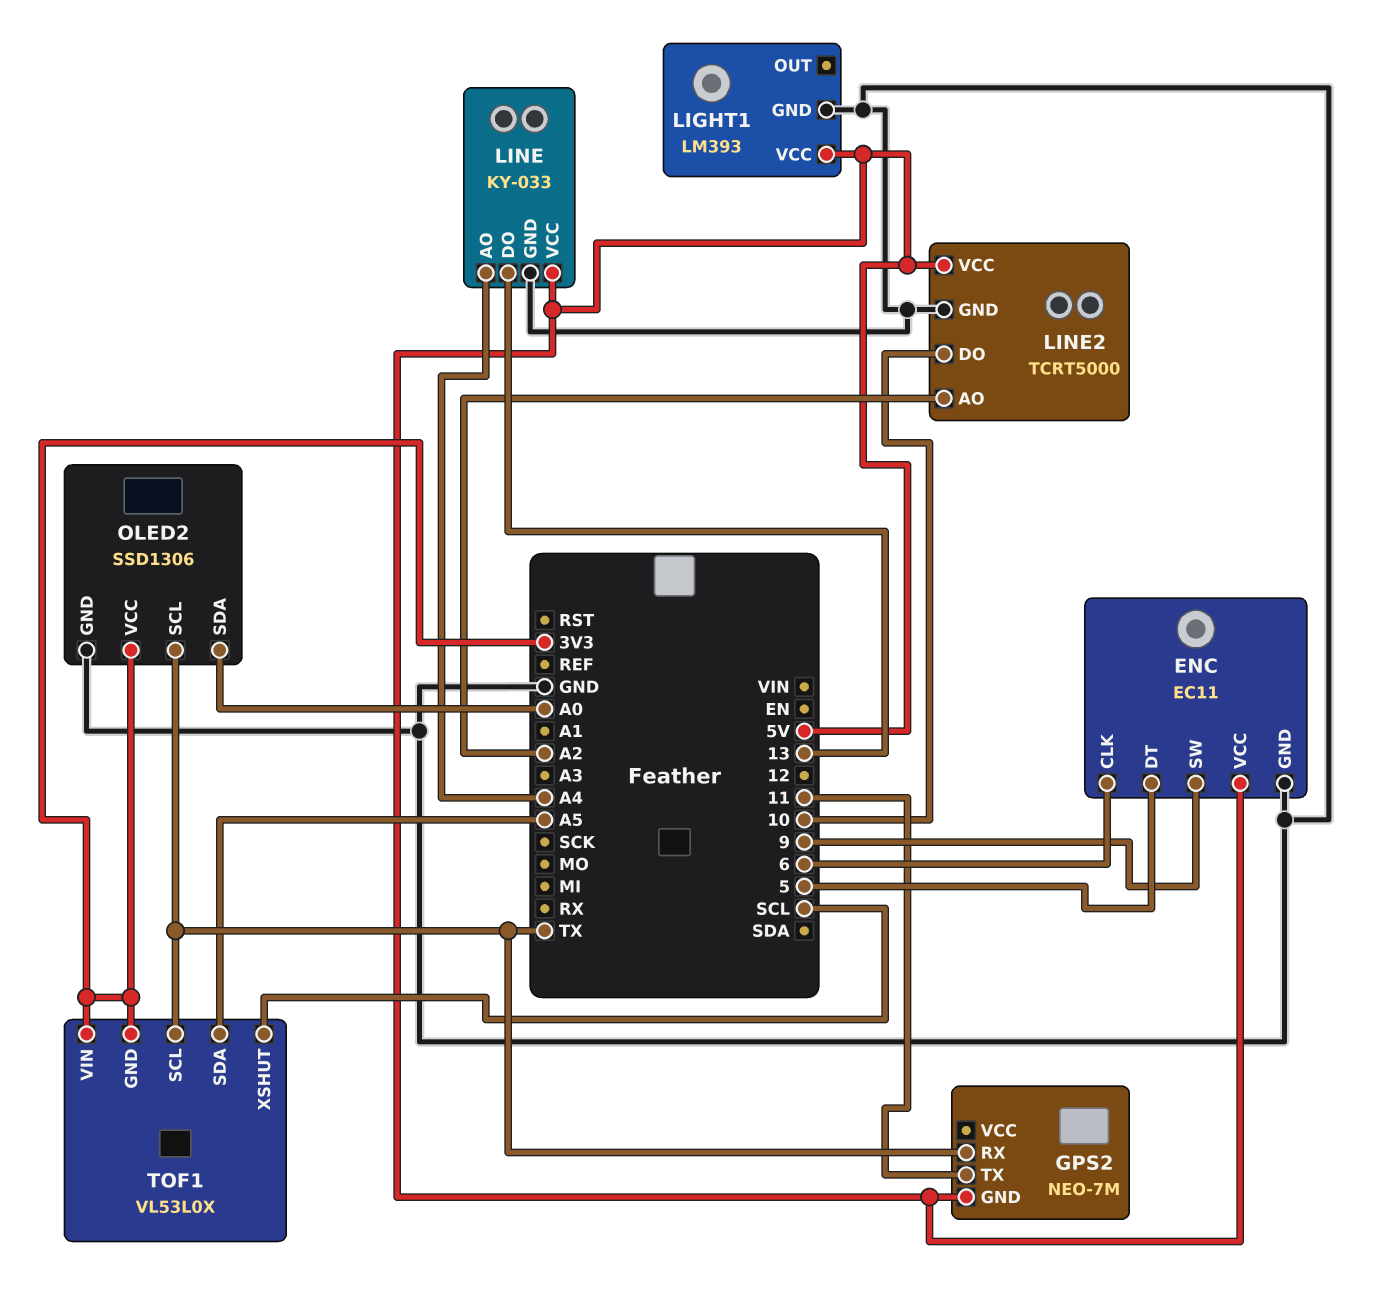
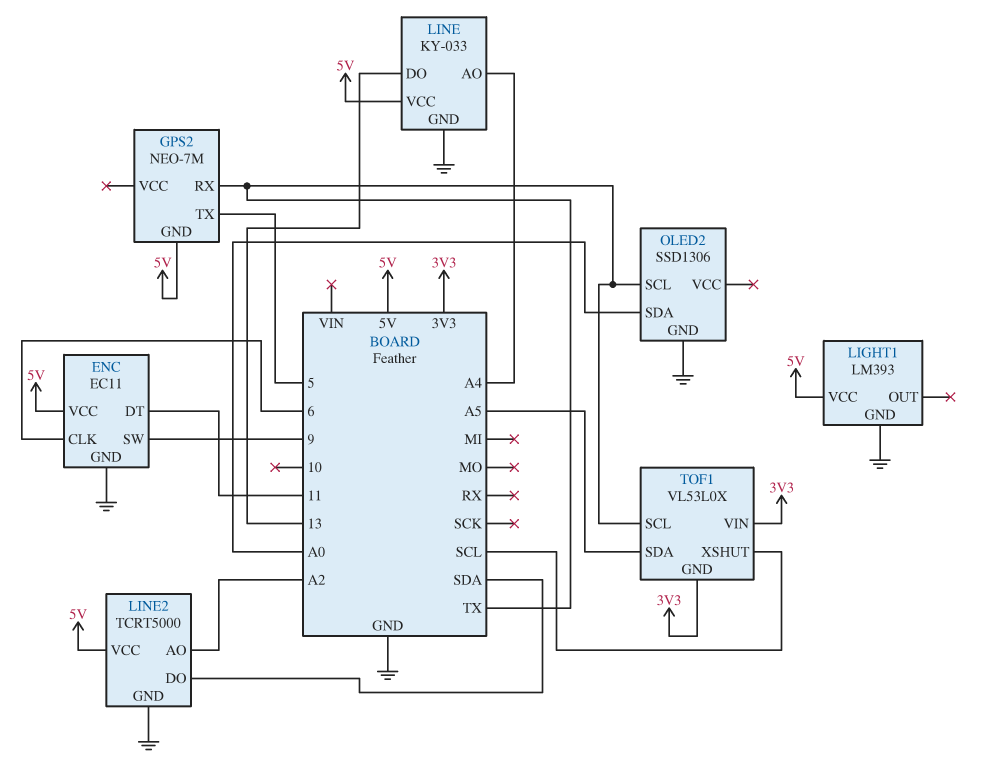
ENC pin DT: 5 -> 11
GPS2 pin TX: 11 -> 5
LINE2 pin DO: 10 -> SDA
OLED2 pin VCC: 3V3 -> none

